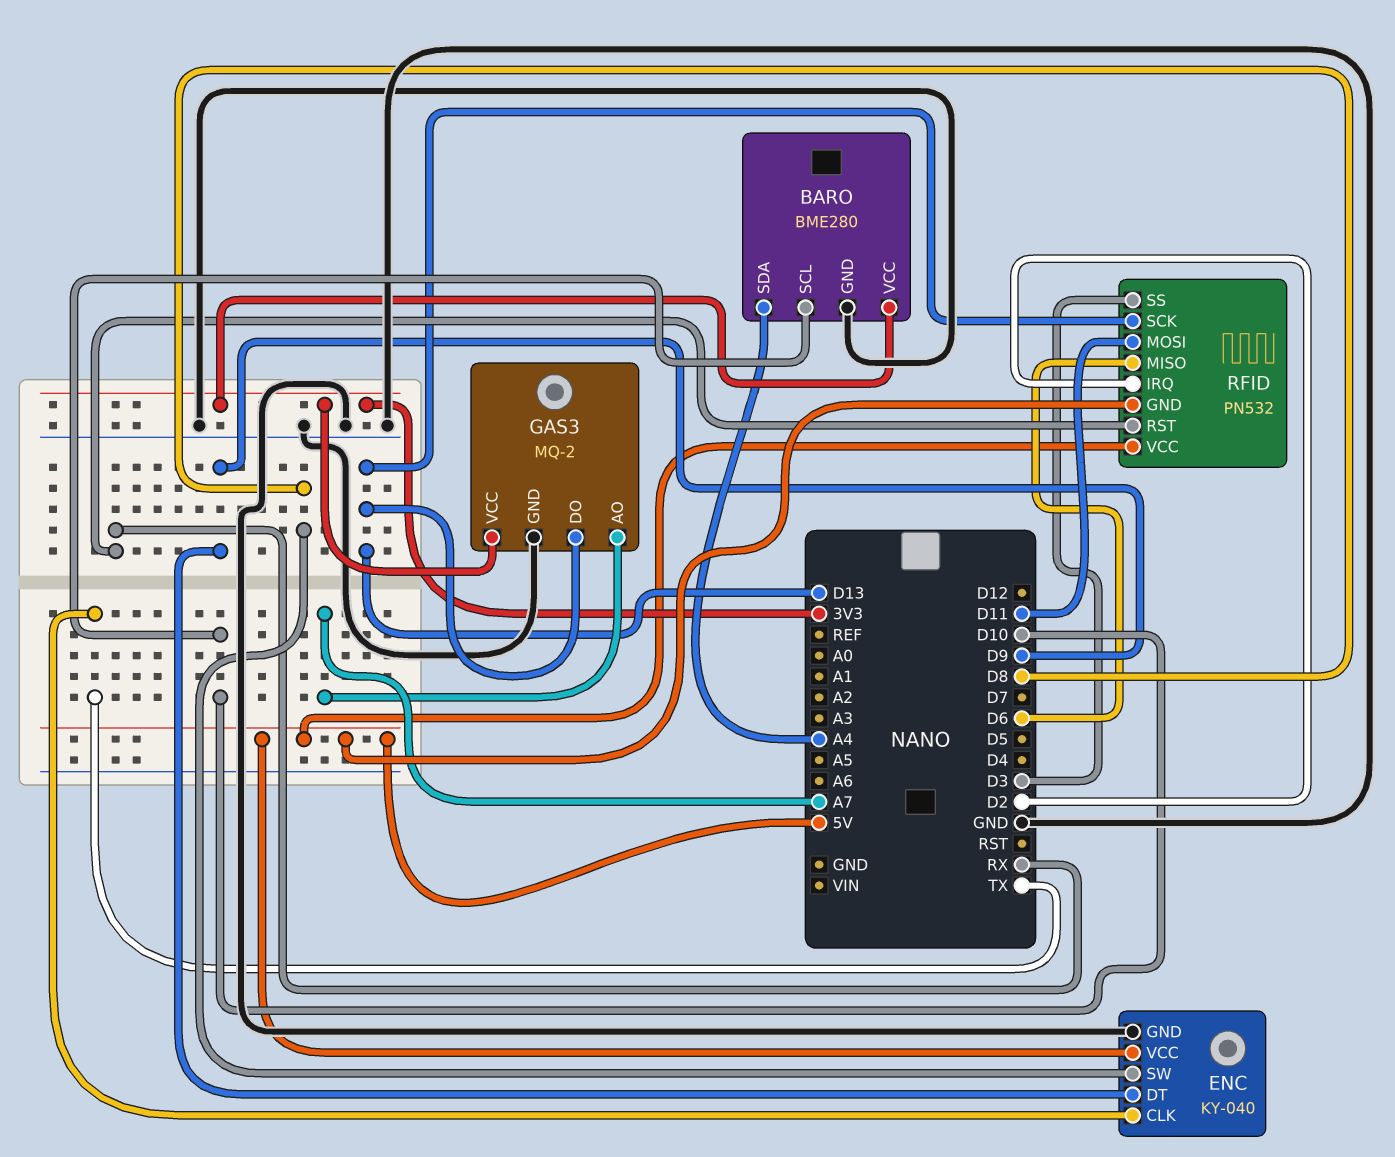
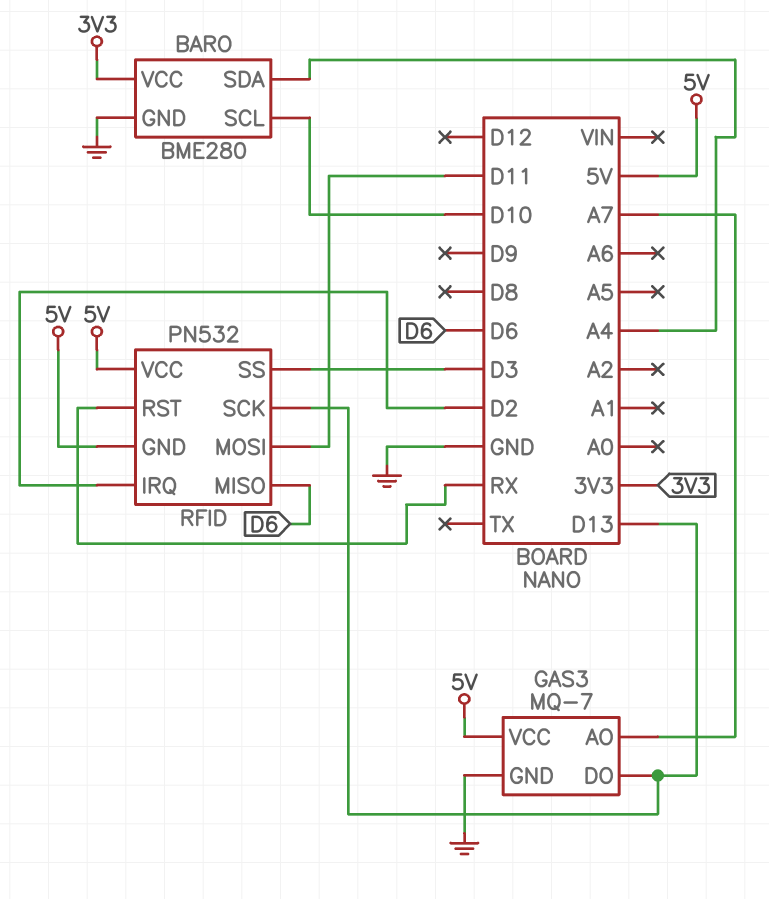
ENC: KY-040 -> none
ENC pin CLK: TX -> none
ENC pin DT: D9 -> none
ENC pin GND: GND -> none
ENC pin SW: D8 -> none
ENC pin VCC: 5V -> none
GAS3: MQ-2 -> MQ-7
GAS3 pin VCC: 3V3 -> 5V

